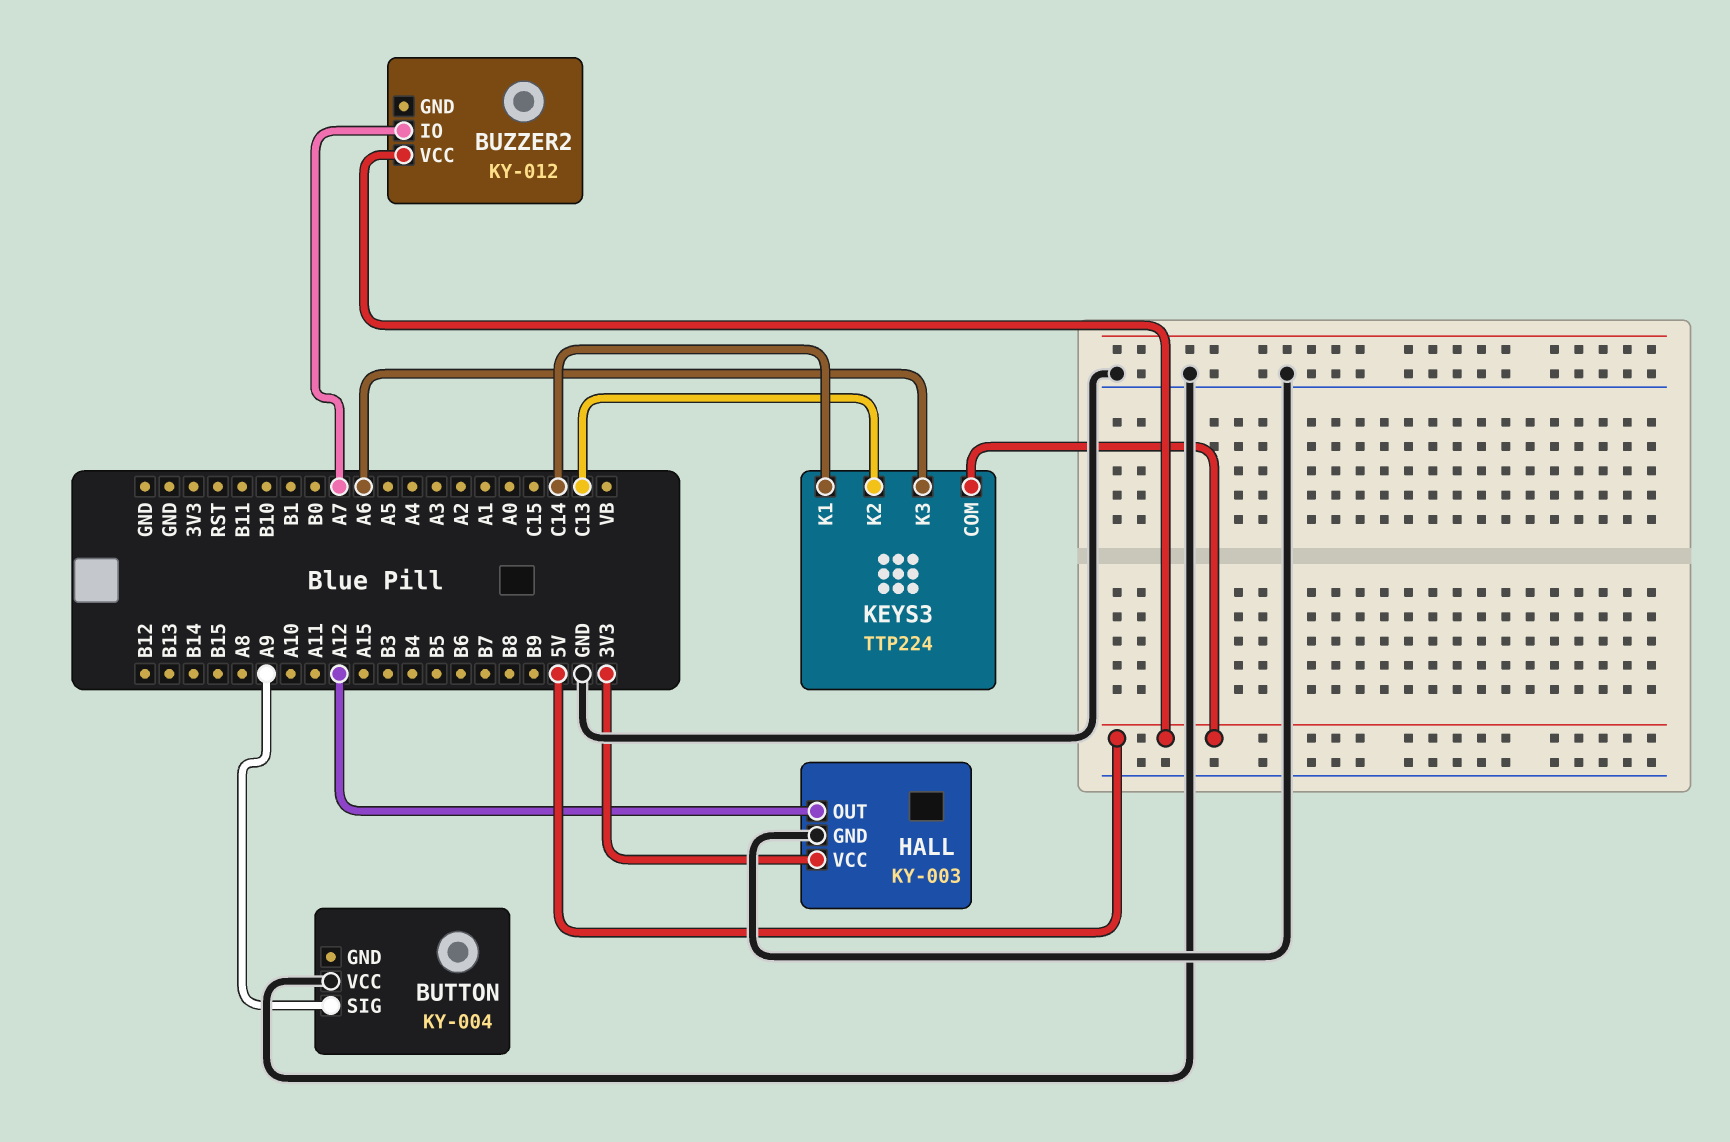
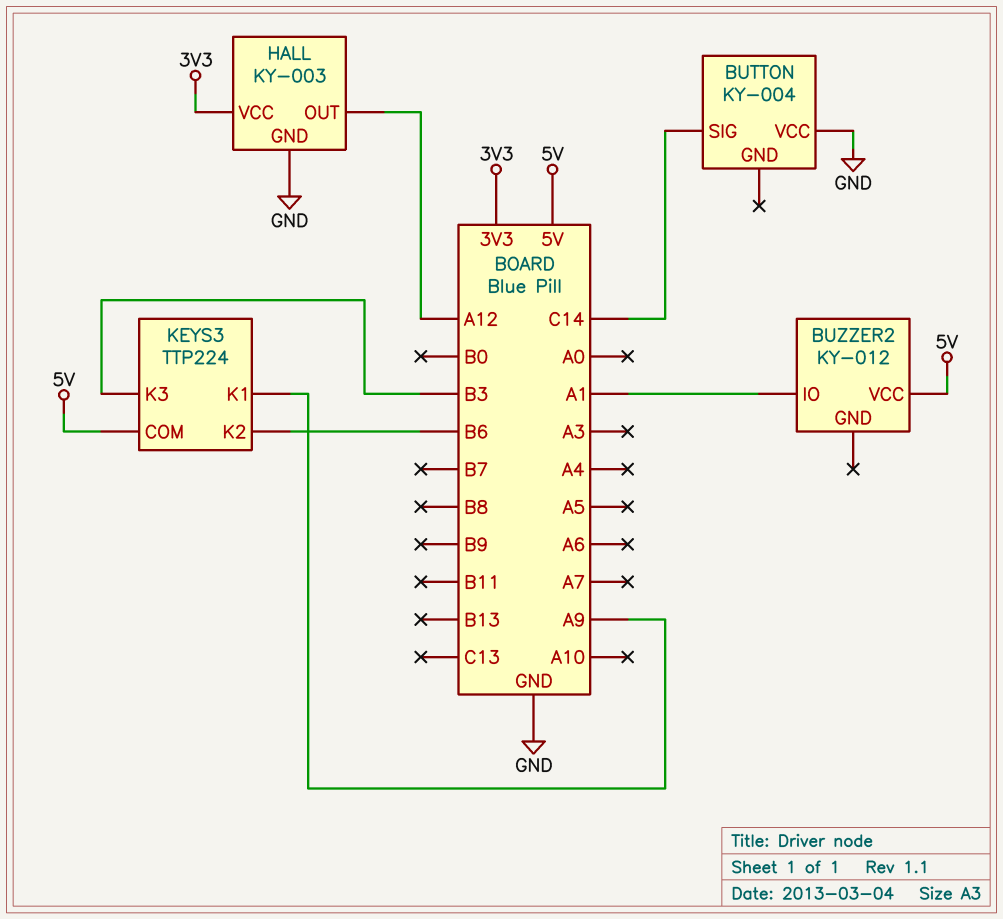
BUTTON pin SIG: A9 -> C14
BUZZER2 pin IO: A7 -> A1
KEYS3 pin K1: C14 -> A9
KEYS3 pin K2: C13 -> B6
KEYS3 pin K3: A6 -> B3

